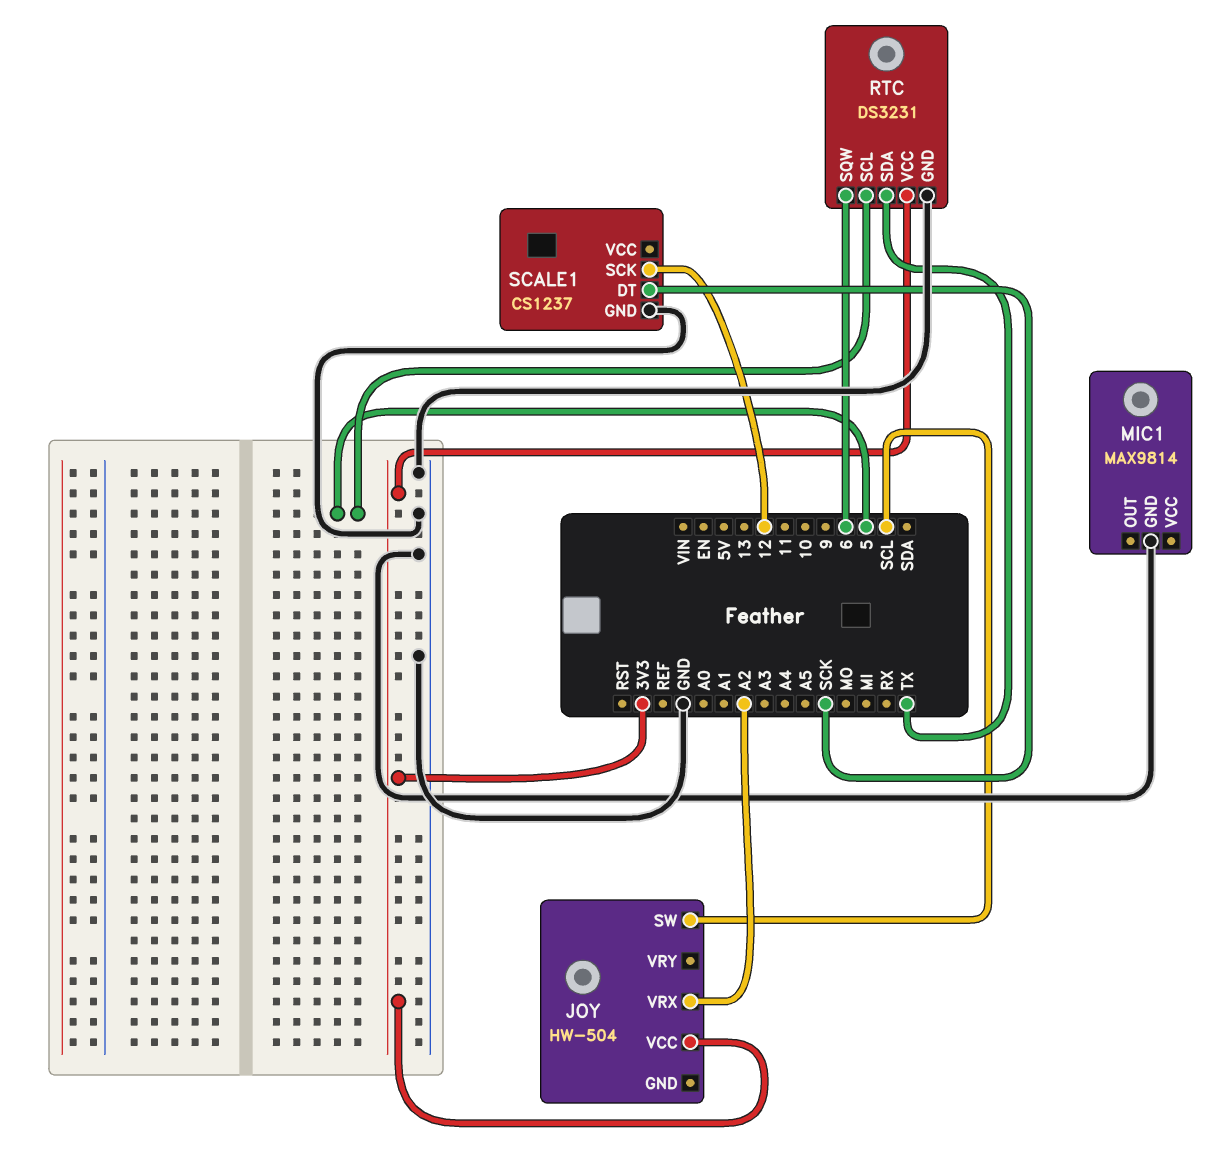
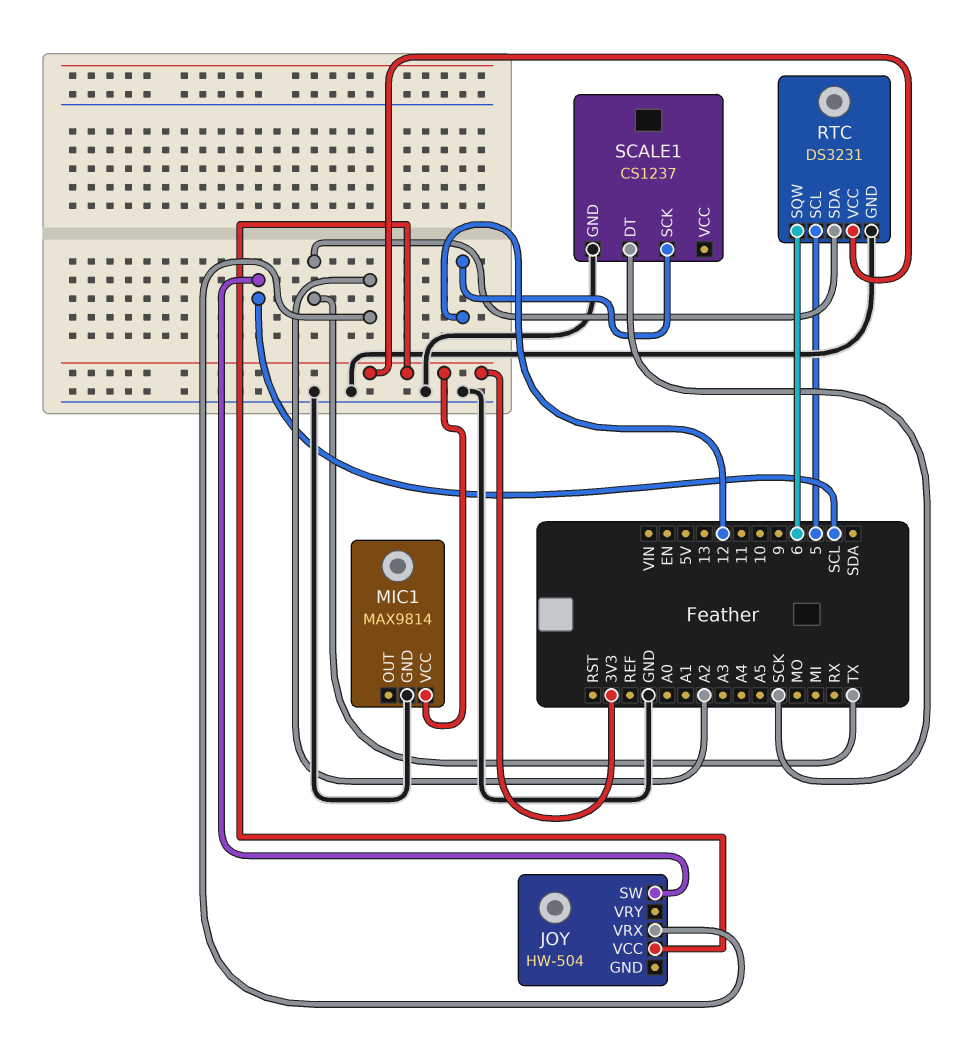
MIC1 pin VCC: none -> 3V3

